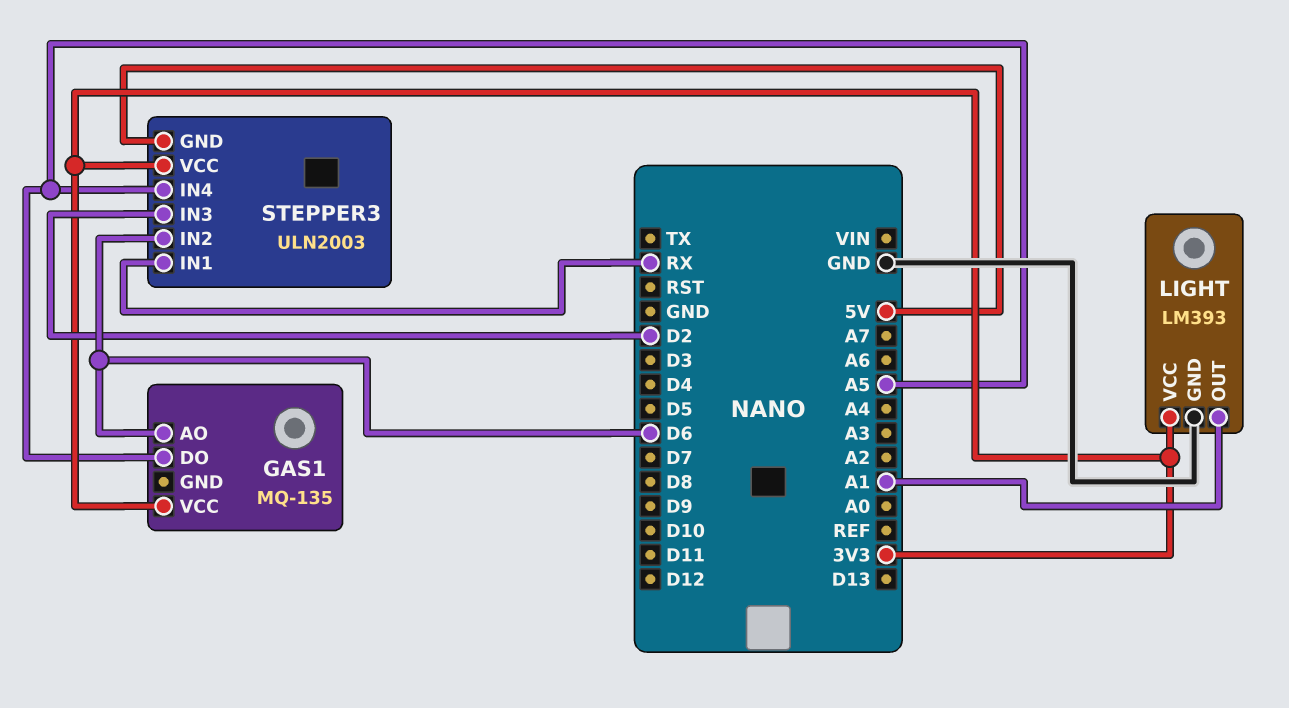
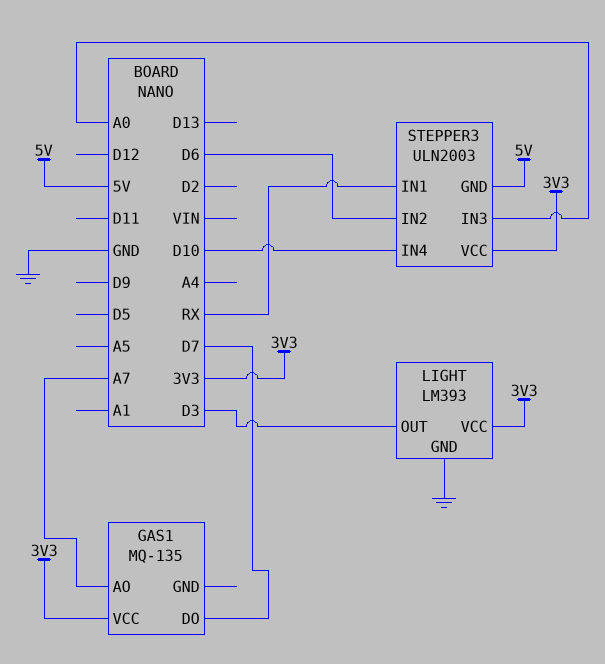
GAS1 pin AO: D6 -> A7
GAS1 pin DO: A5 -> D7
LIGHT pin OUT: A1 -> D3
STEPPER3 pin IN3: D2 -> A0
STEPPER3 pin IN4: A5 -> D10

